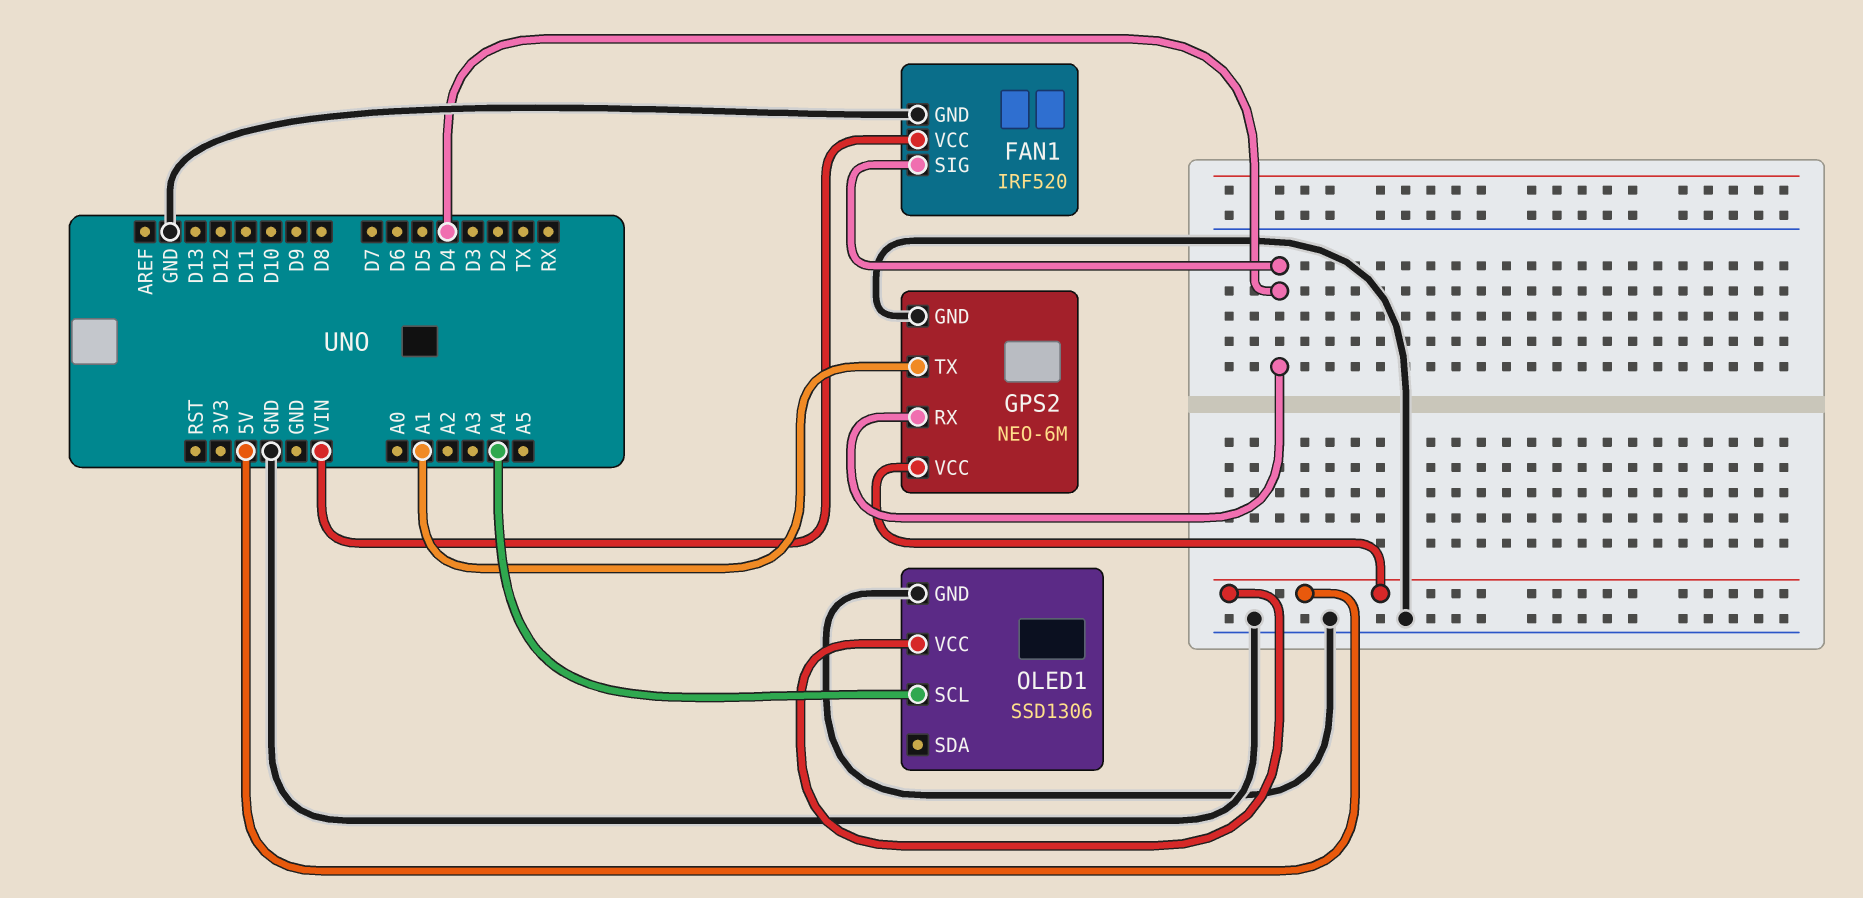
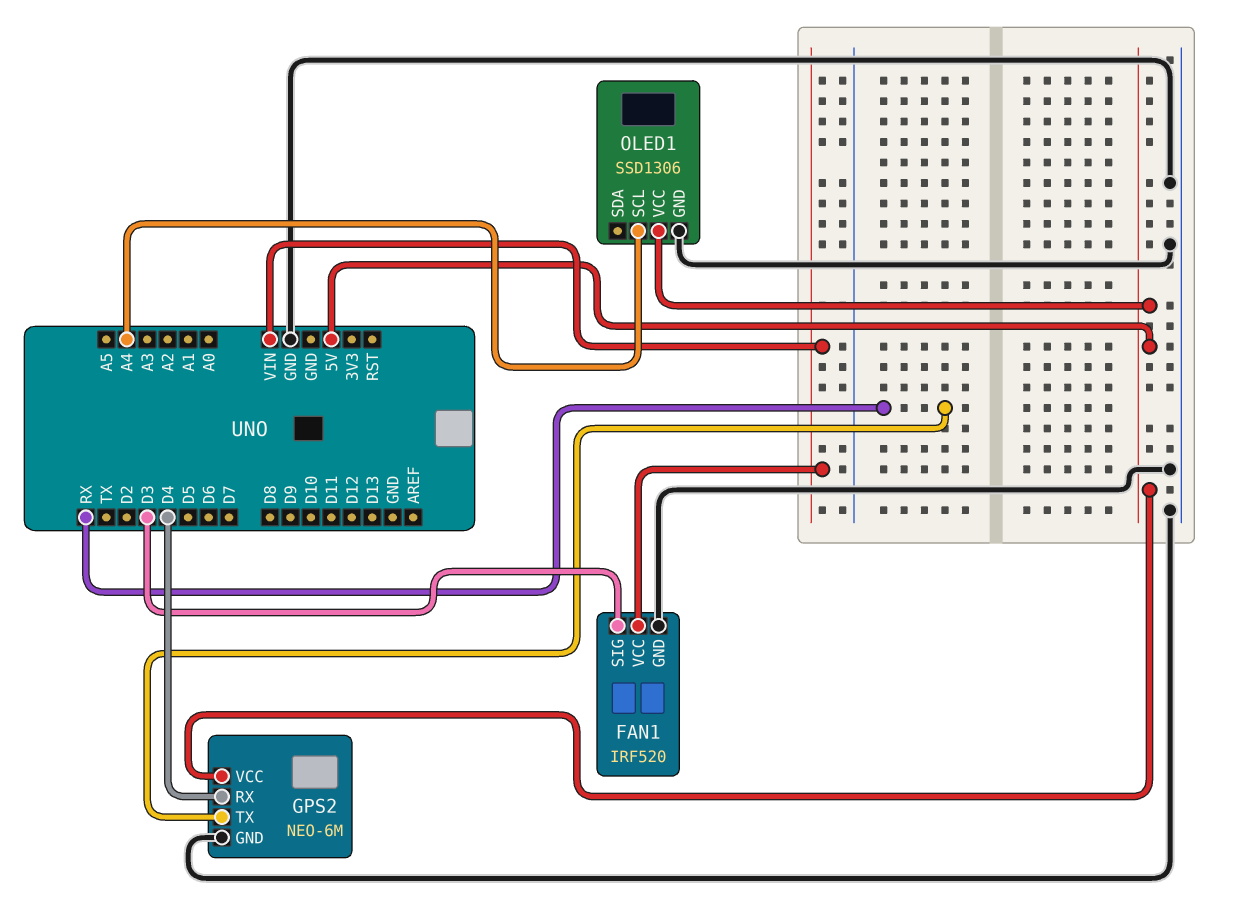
FAN1 pin SIG: D4 -> D3
GPS2 pin TX: A1 -> RX

